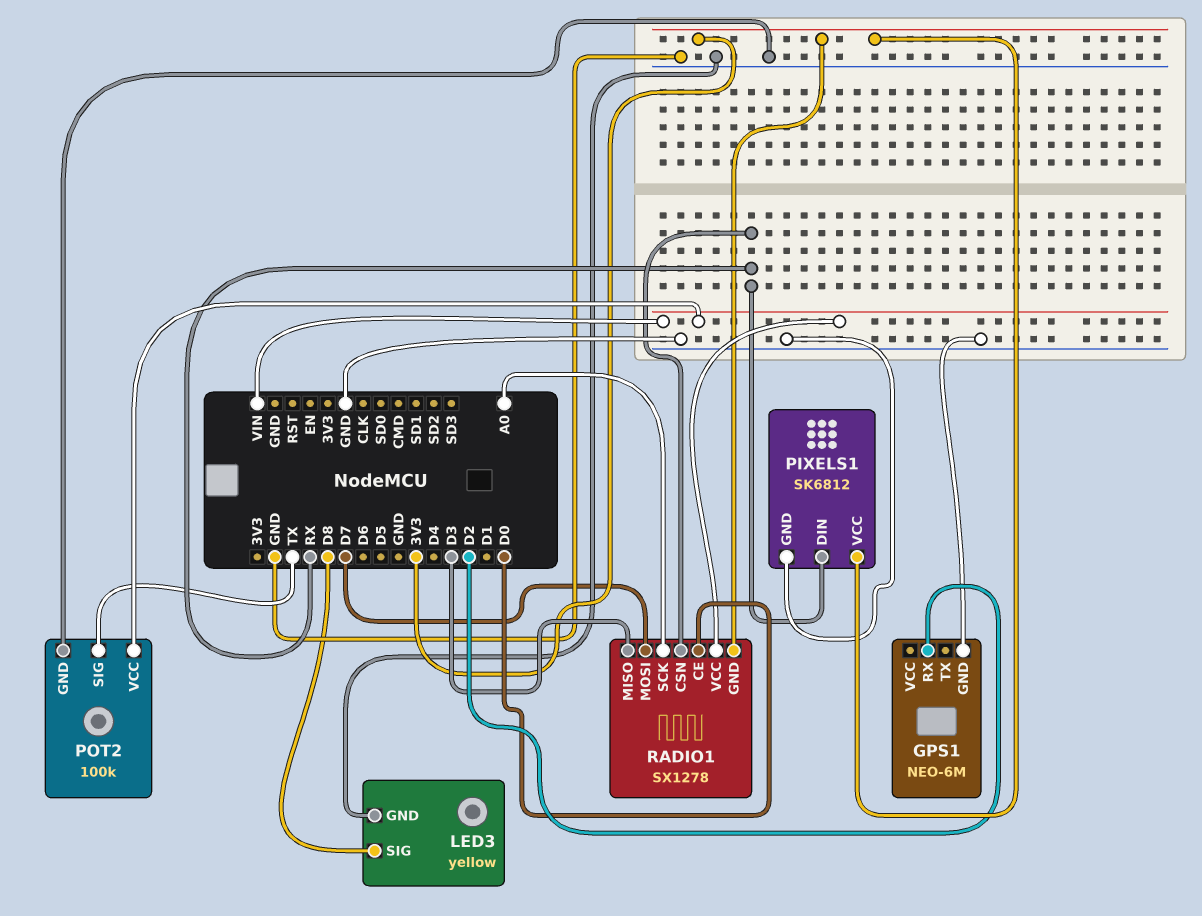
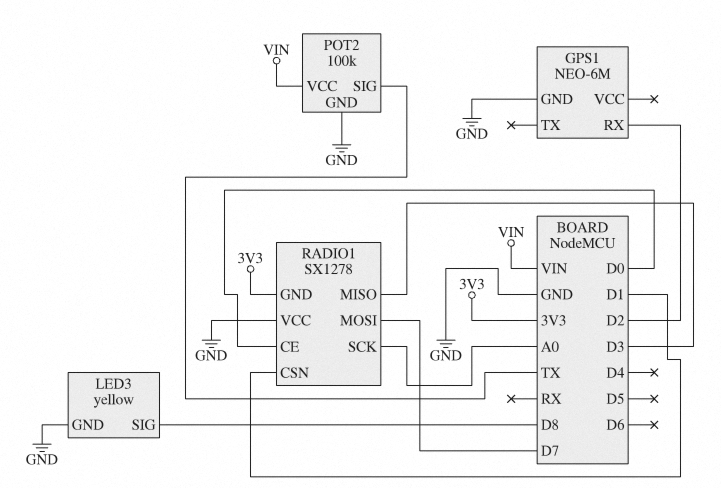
PIXELS1: SK6812 -> none
PIXELS1 pin DIN: RX -> none
PIXELS1 pin GND: GND -> none
PIXELS1 pin VCC: 3V3 -> none
RADIO1 pin CSN: RX -> D1
RADIO1 pin VCC: VIN -> GND

